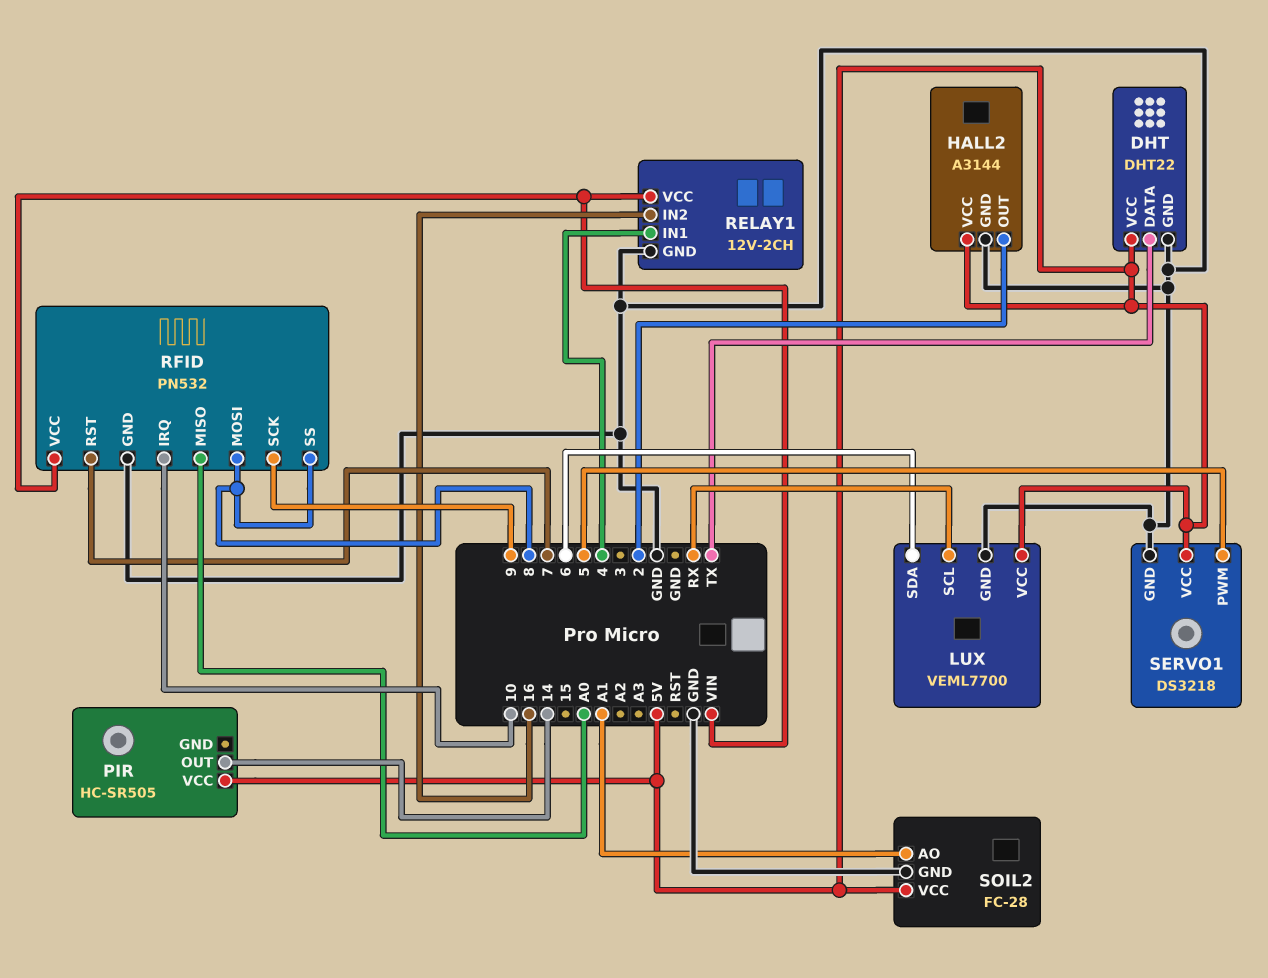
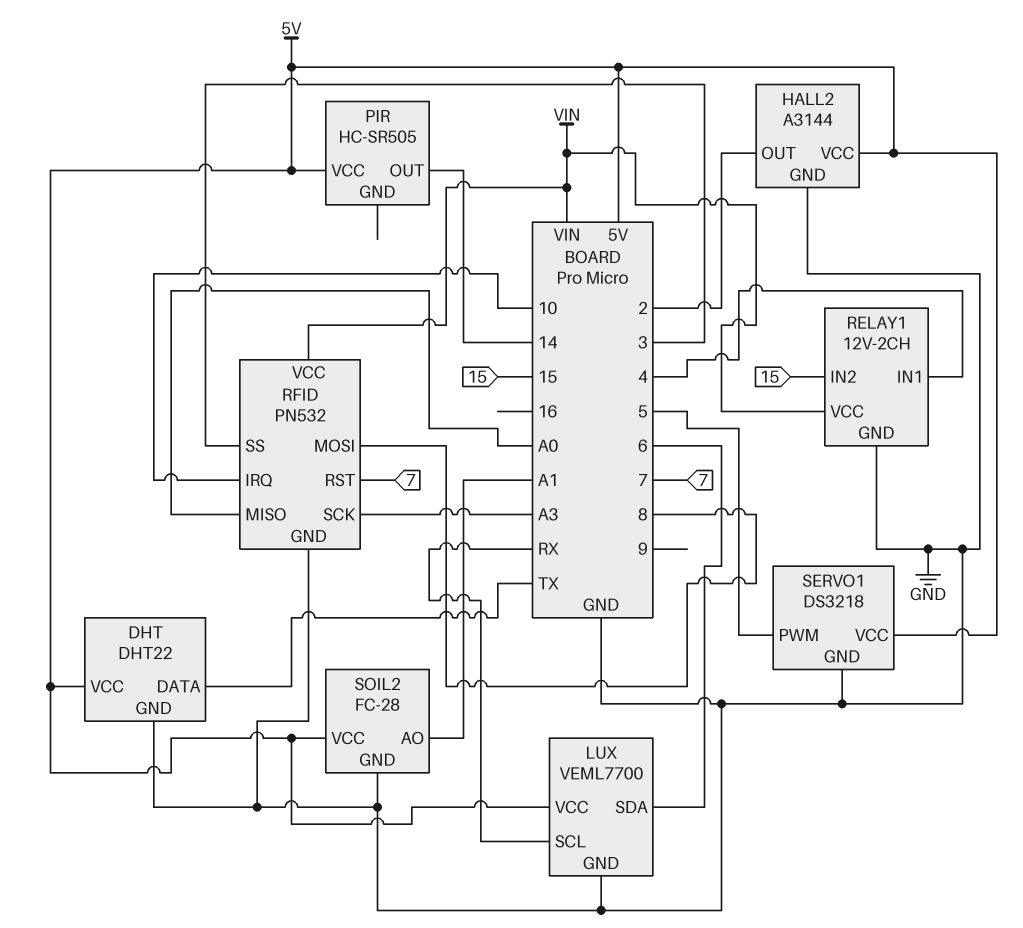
RELAY1 pin IN2: 16 -> 15
RFID pin SCK: 9 -> A3
RFID pin SS: 8 -> 3

